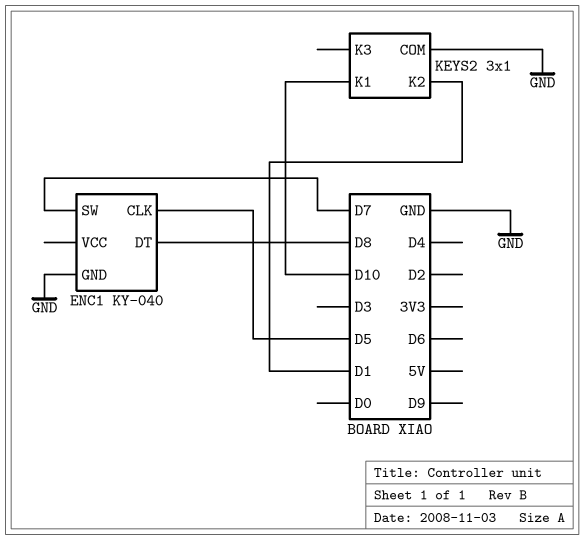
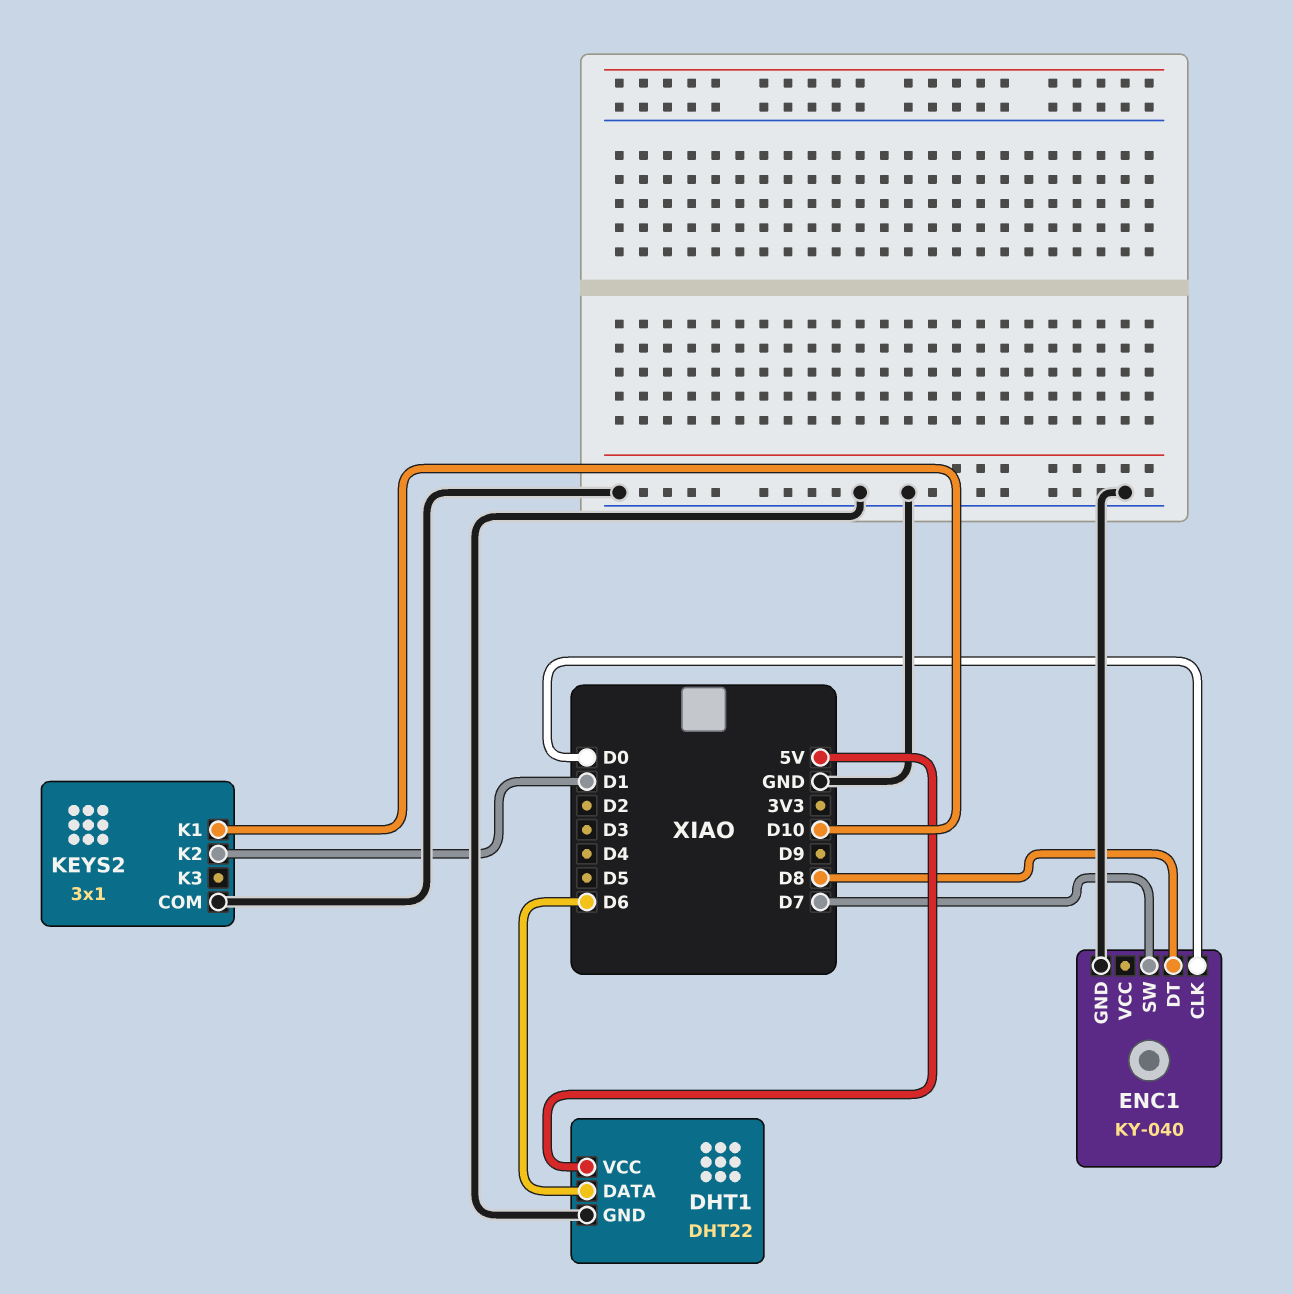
DHT1: none -> DHT22
DHT1 pin DATA: none -> D6
DHT1 pin GND: none -> GND
DHT1 pin VCC: none -> 5V
ENC1 pin CLK: D5 -> D0

